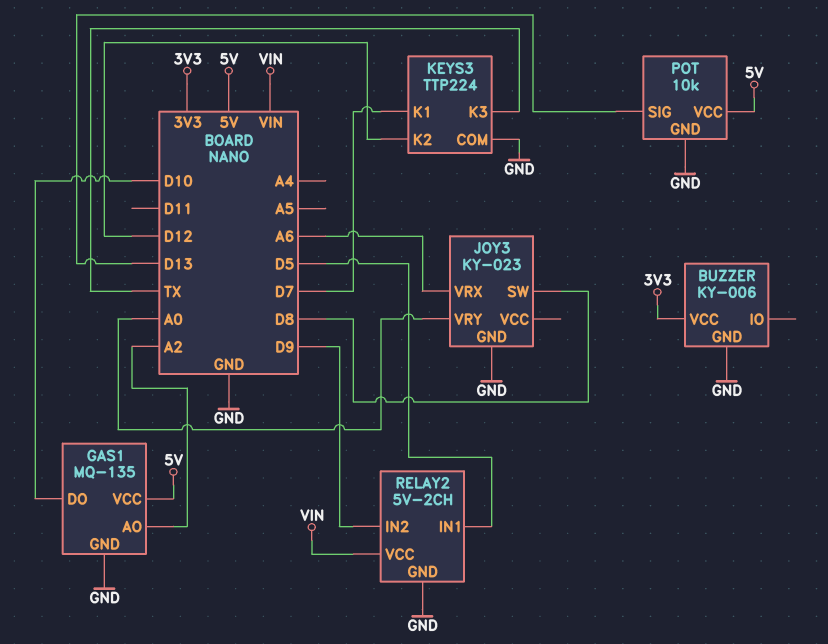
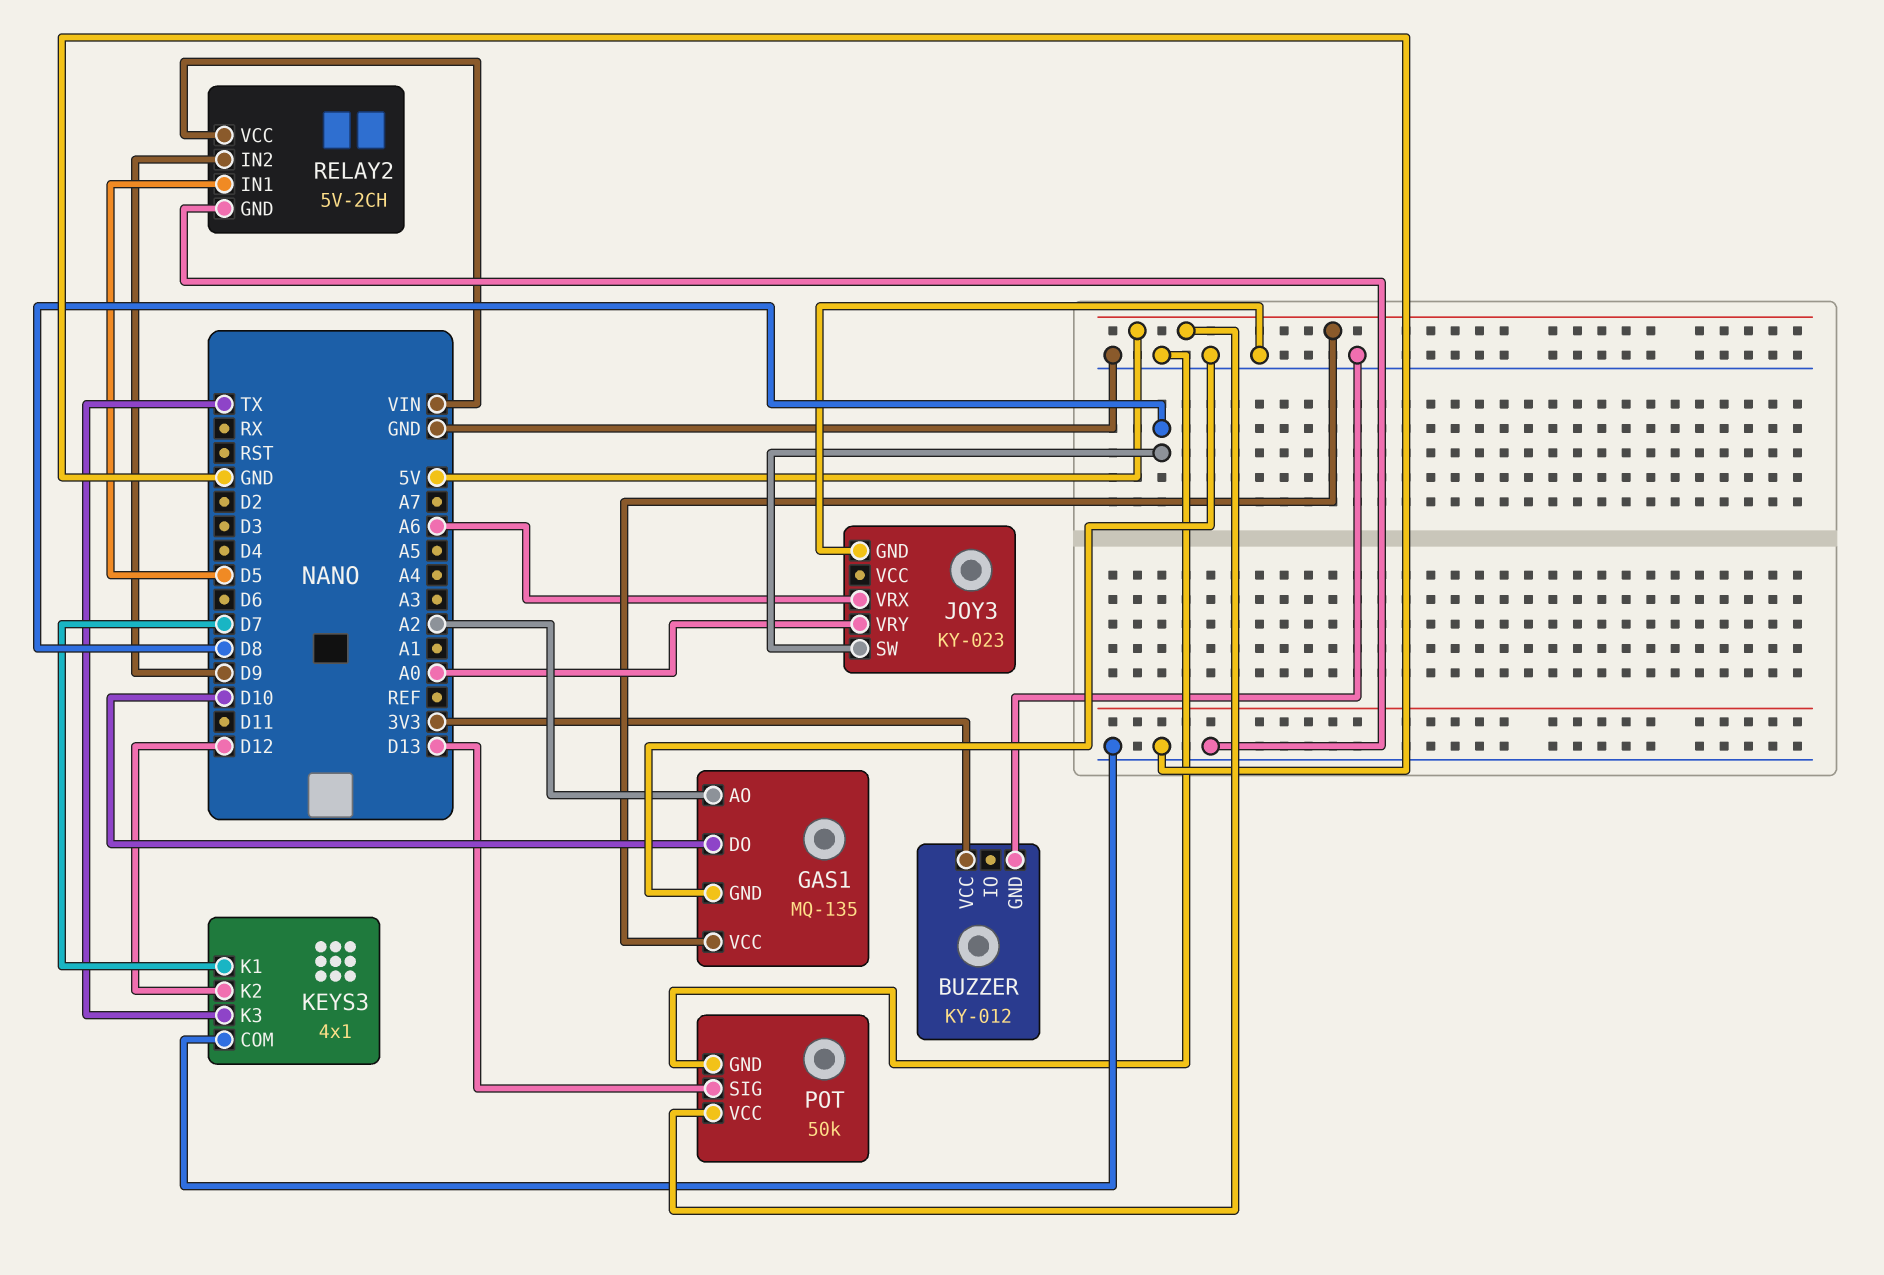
BUZZER: KY-006 -> KY-012
KEYS3: TTP224 -> 4x1
POT: 10k -> 50k

